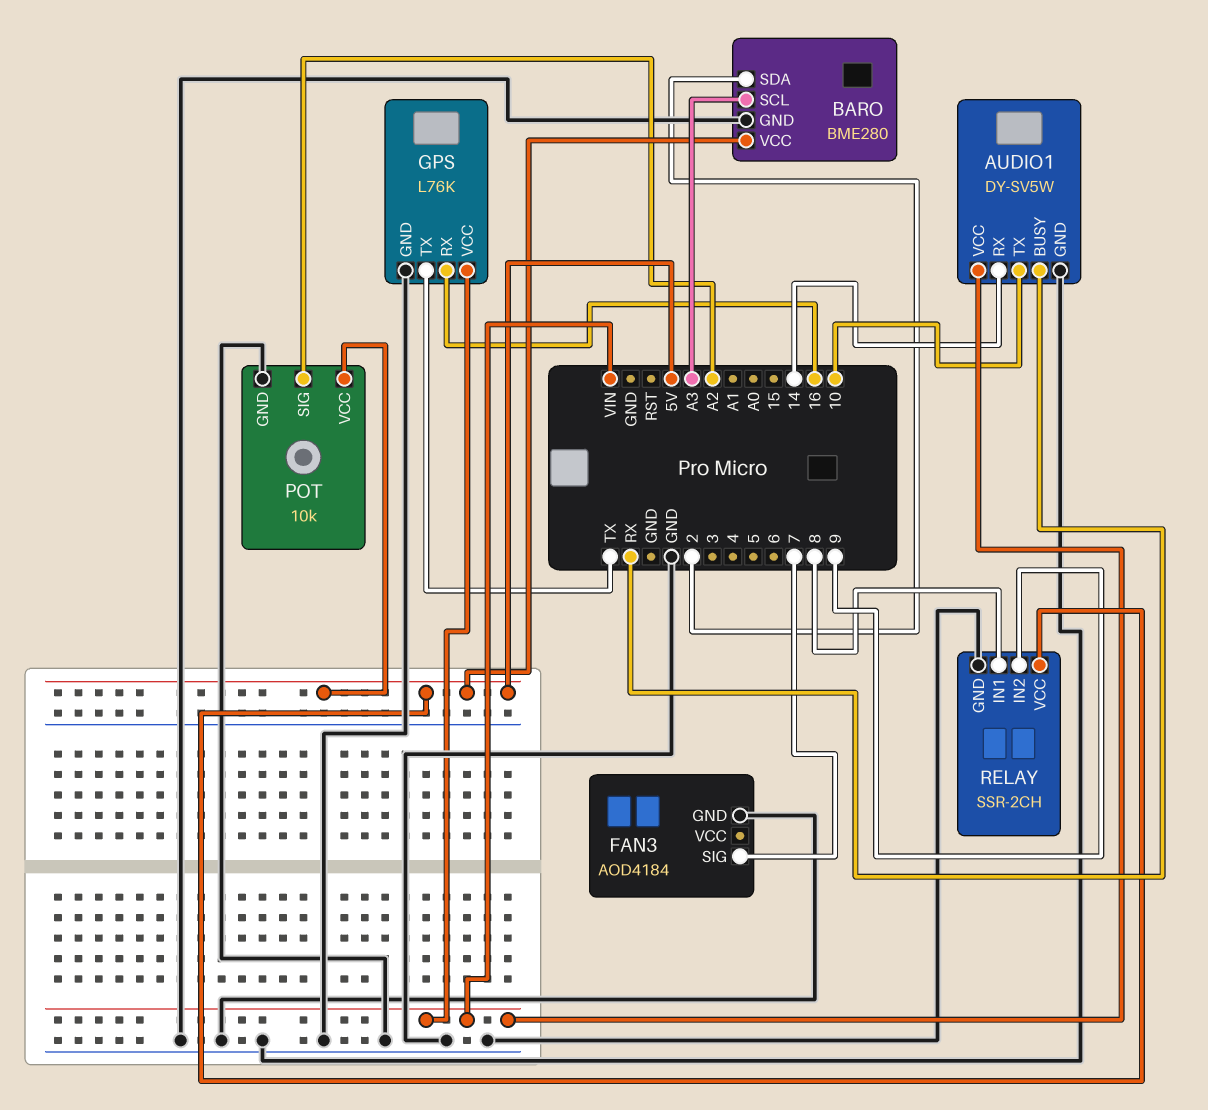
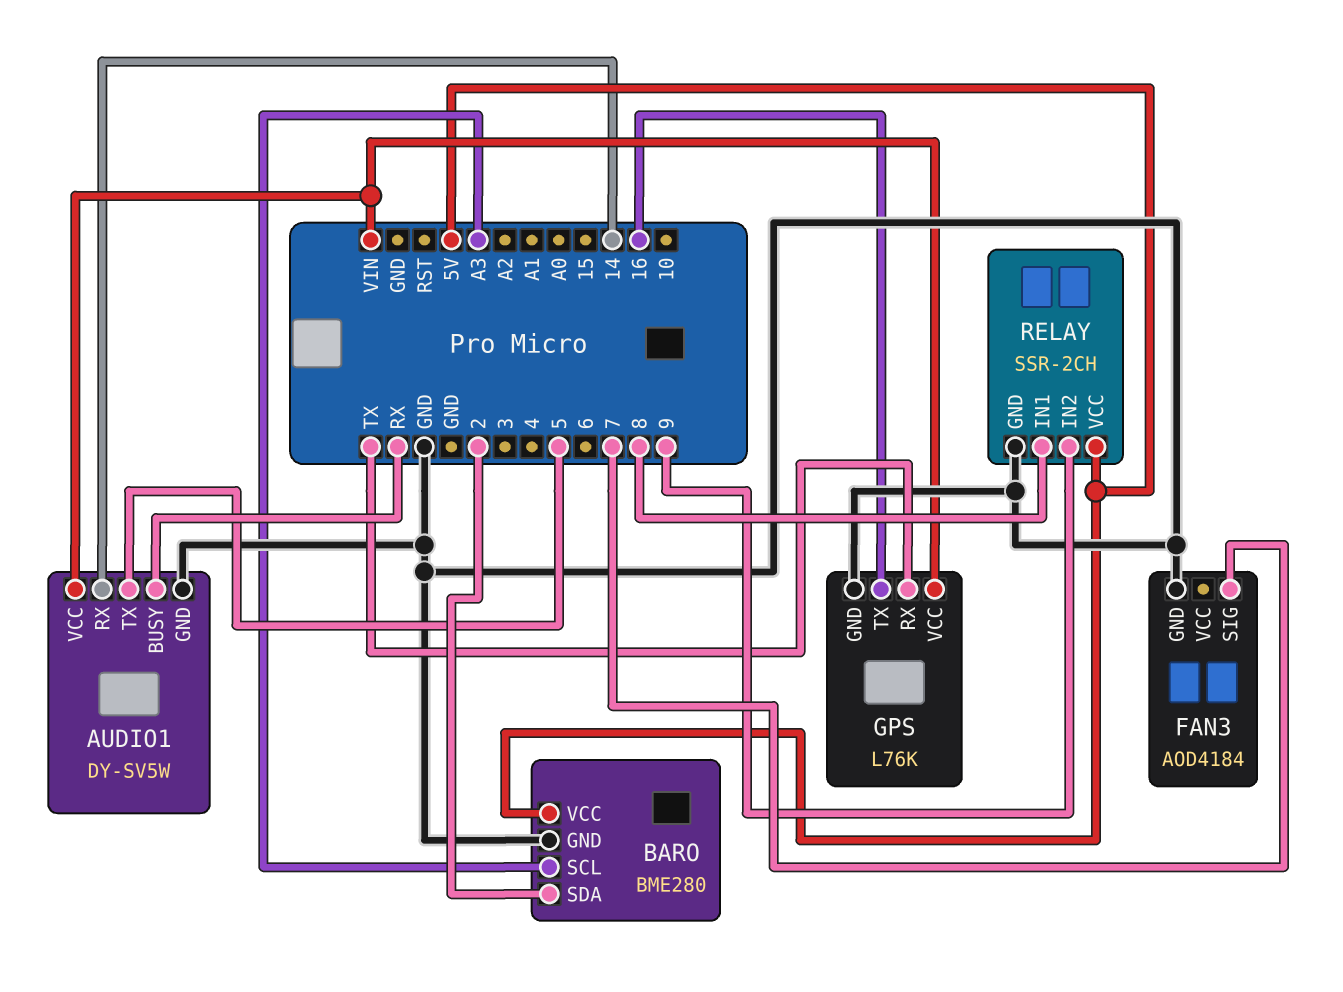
AUDIO1 pin TX: 10 -> 5
GPS pin RX: 16 -> TX
GPS pin TX: TX -> 16
POT: 10k -> none
POT pin GND: GND -> none
POT pin SIG: A2 -> none
POT pin VCC: 5V -> none

